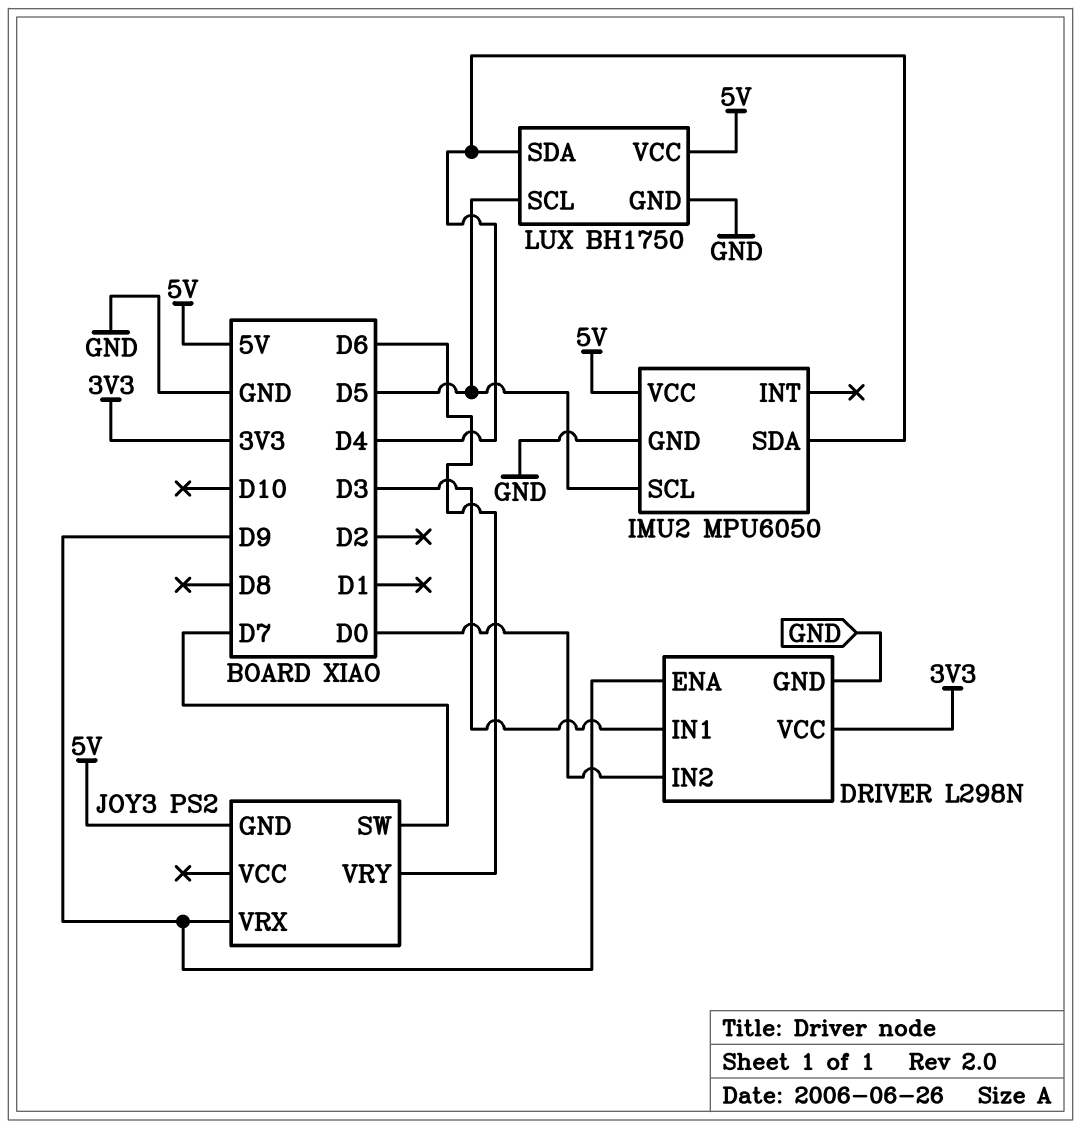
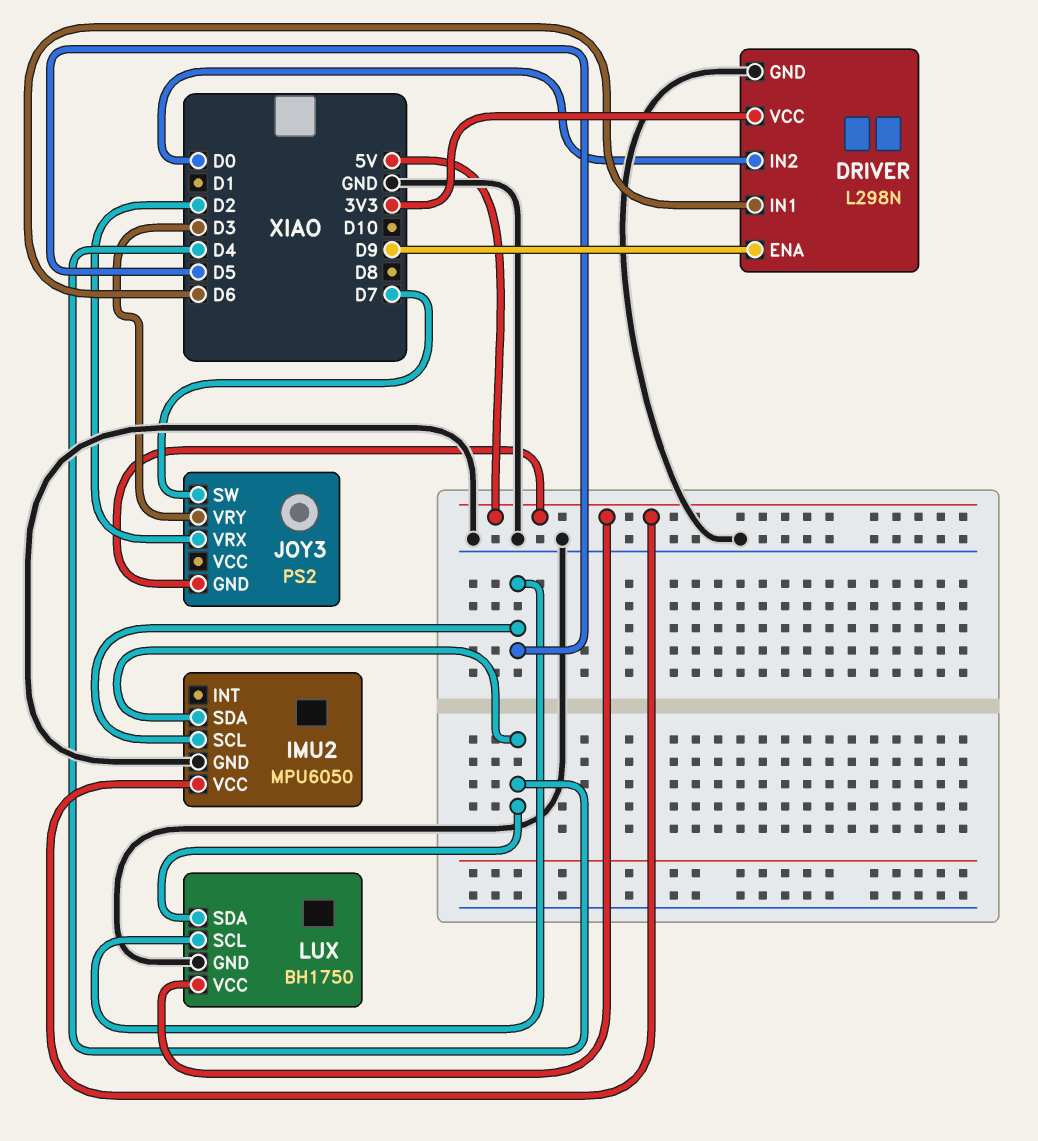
DRIVER pin IN1: D3 -> D6
JOY3 pin VRX: D9 -> D2
JOY3 pin VRY: D6 -> D3

